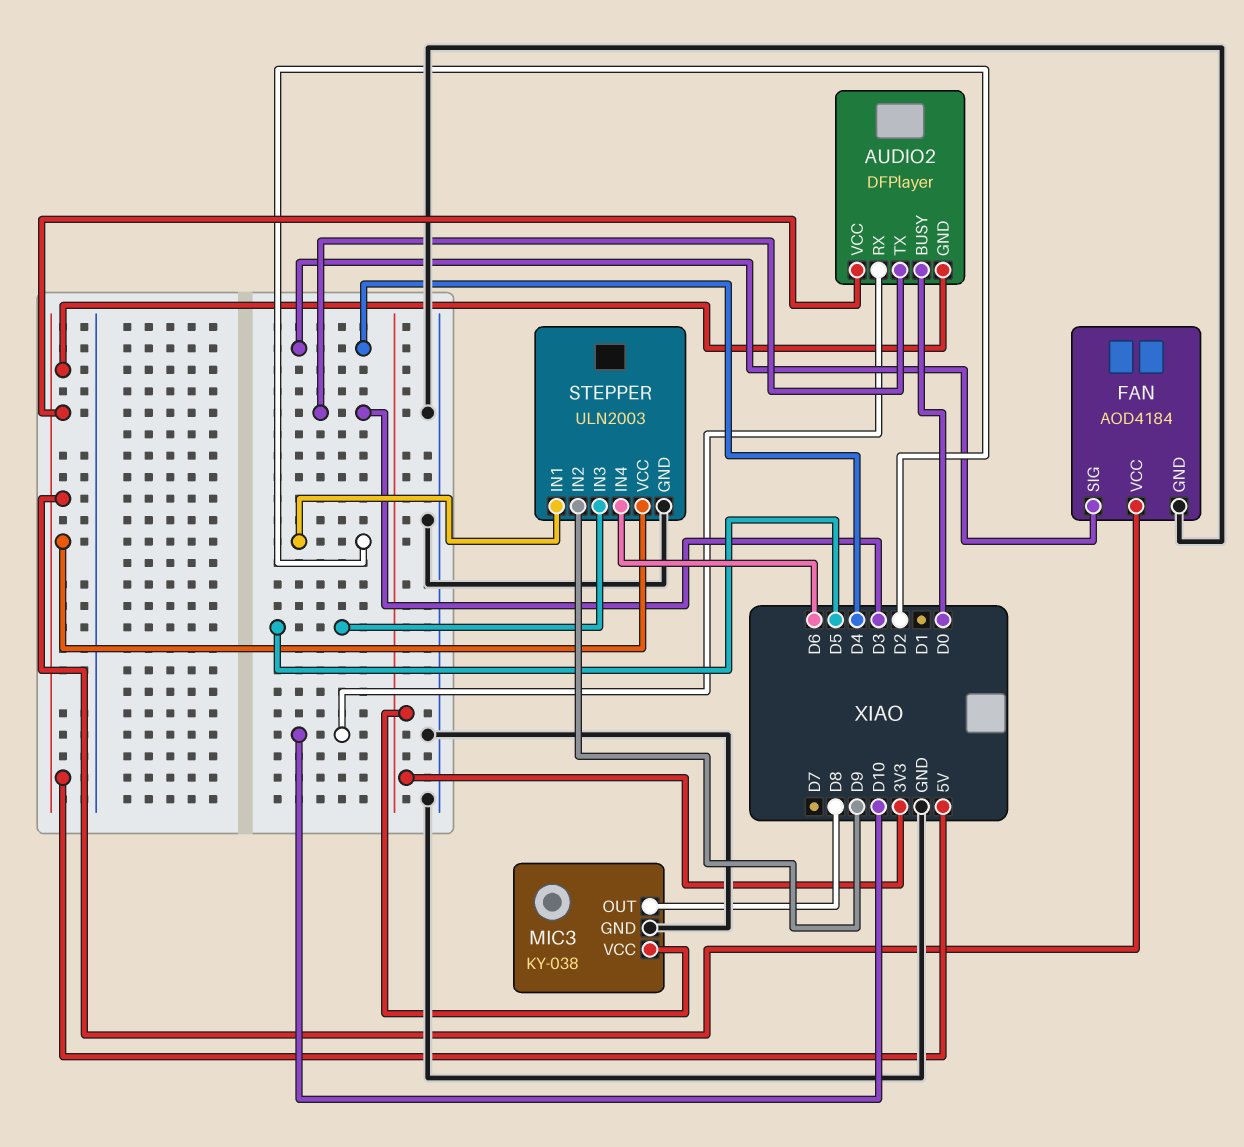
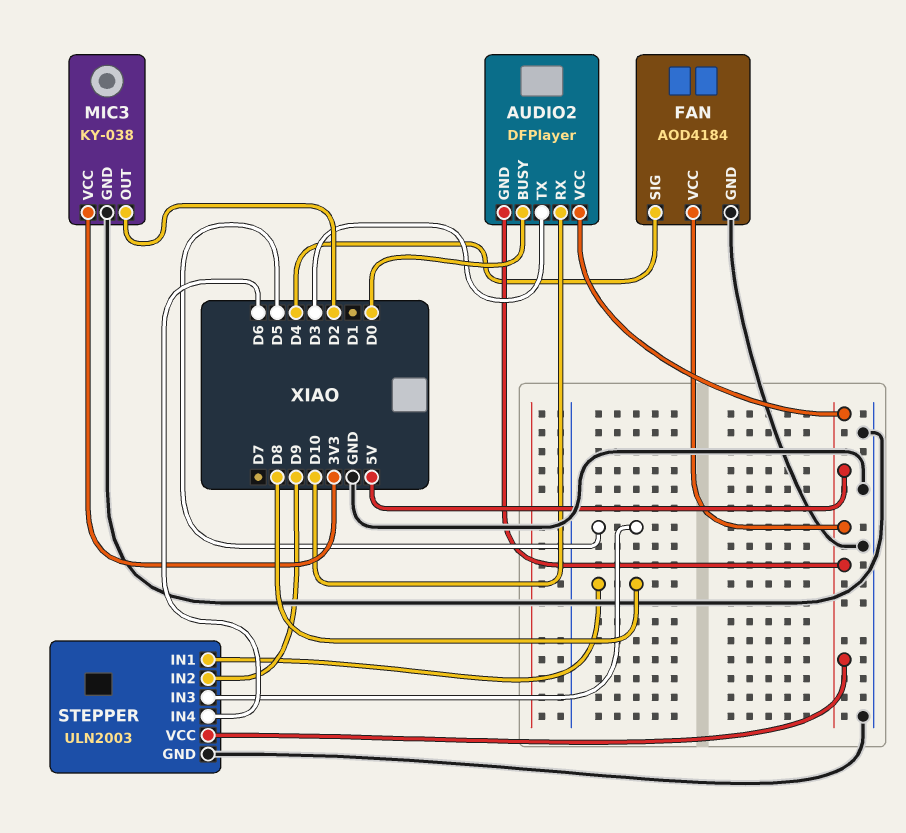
MIC3 pin OUT: D8 -> D2
STEPPER pin IN1: D2 -> D8

